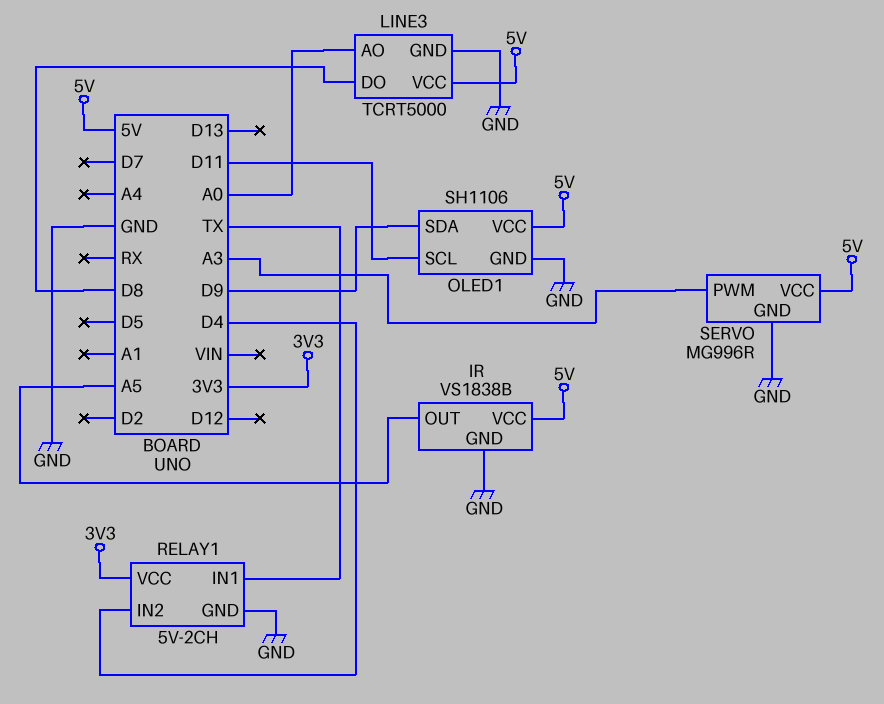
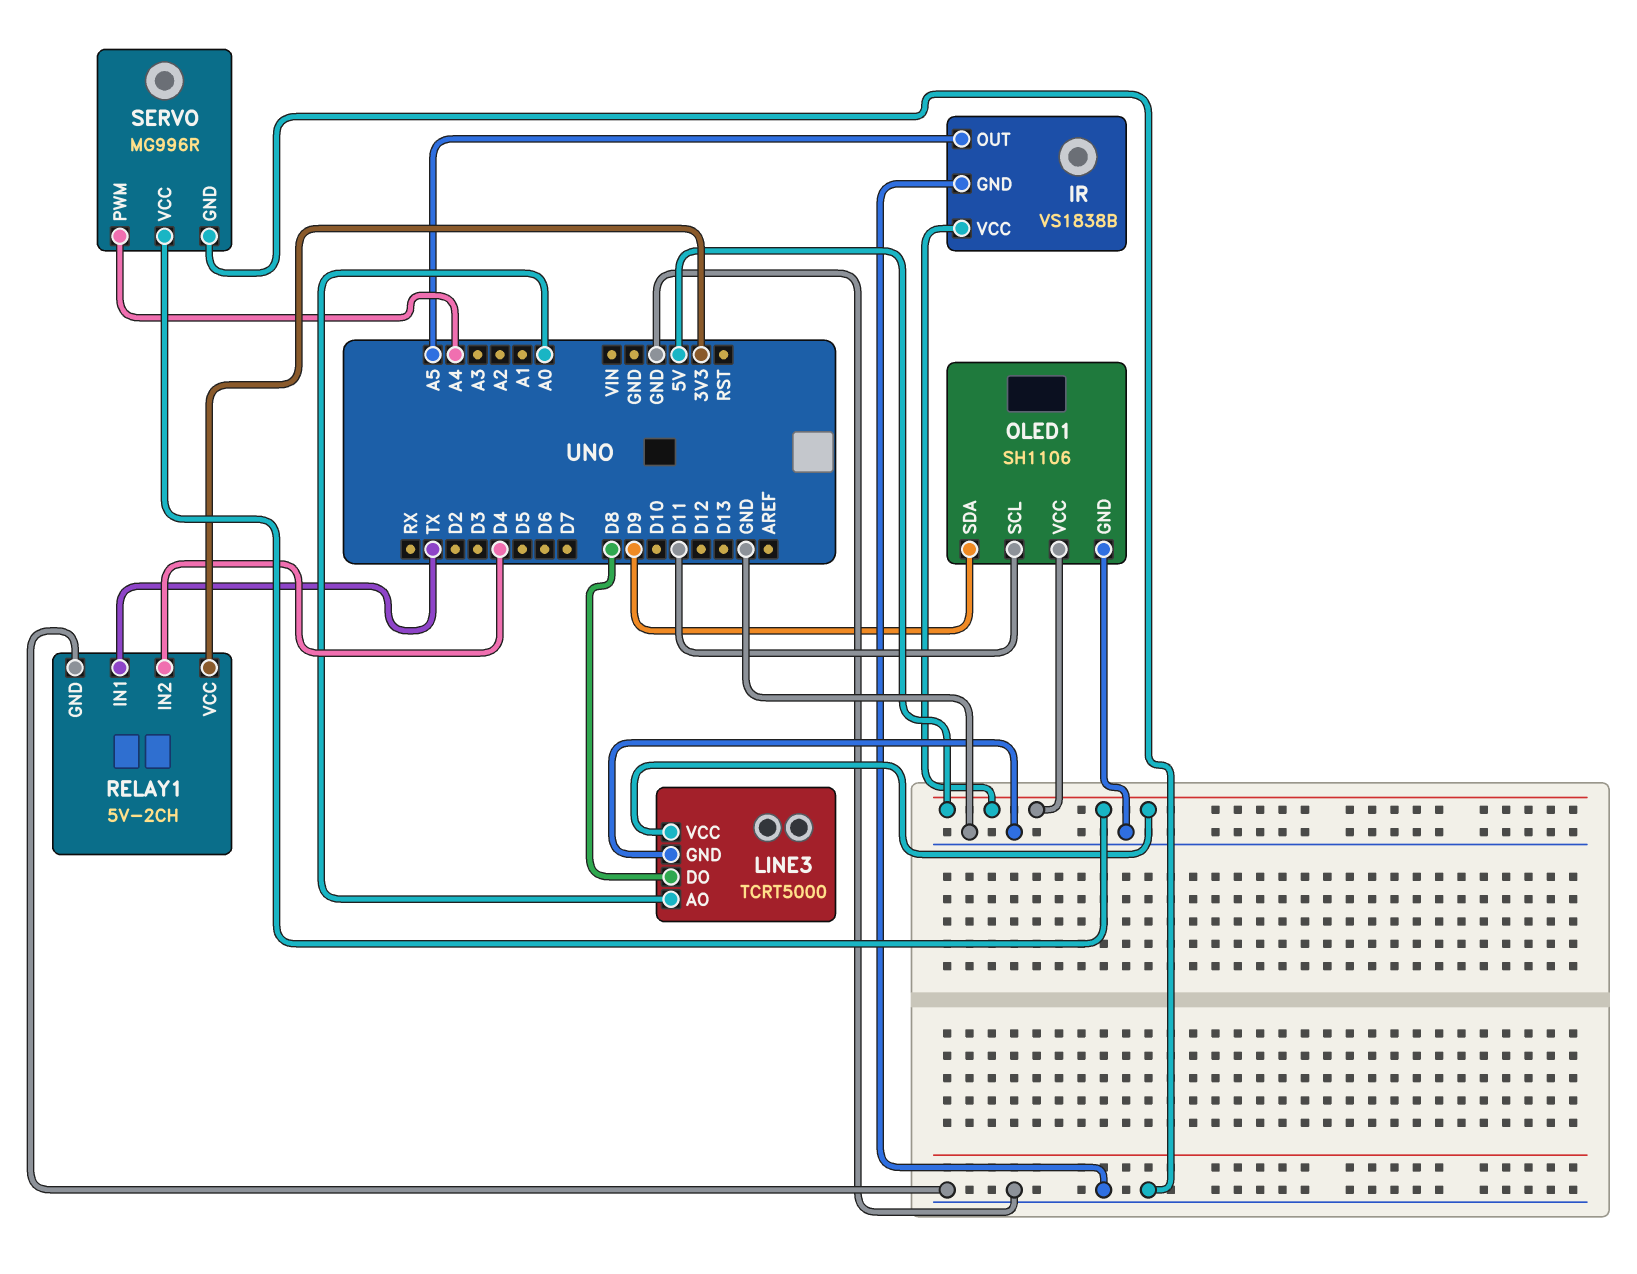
SERVO pin PWM: A3 -> A4

